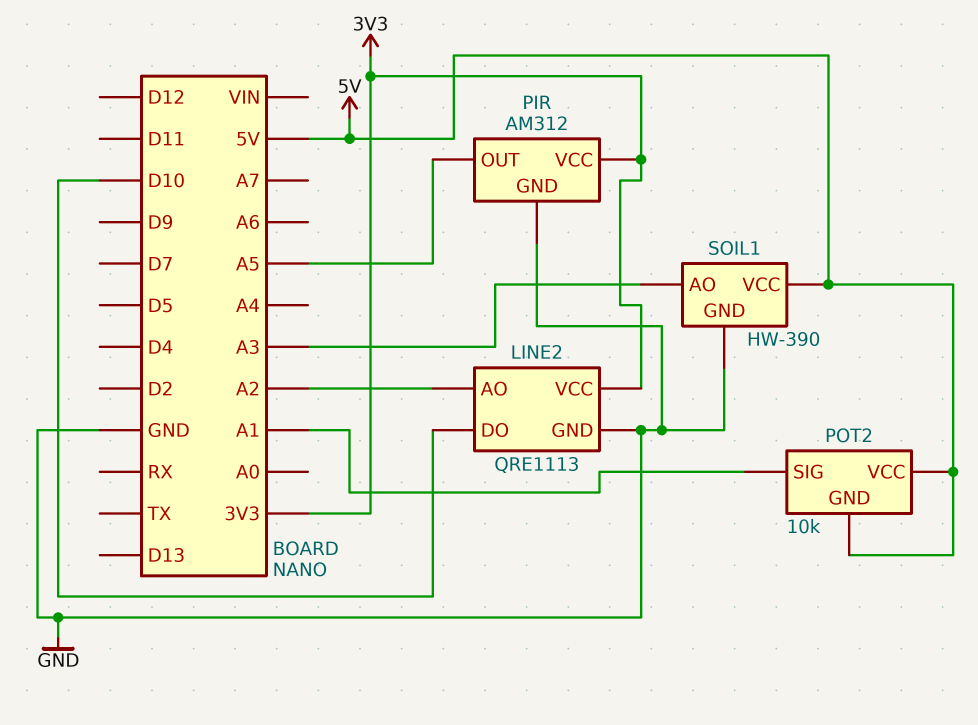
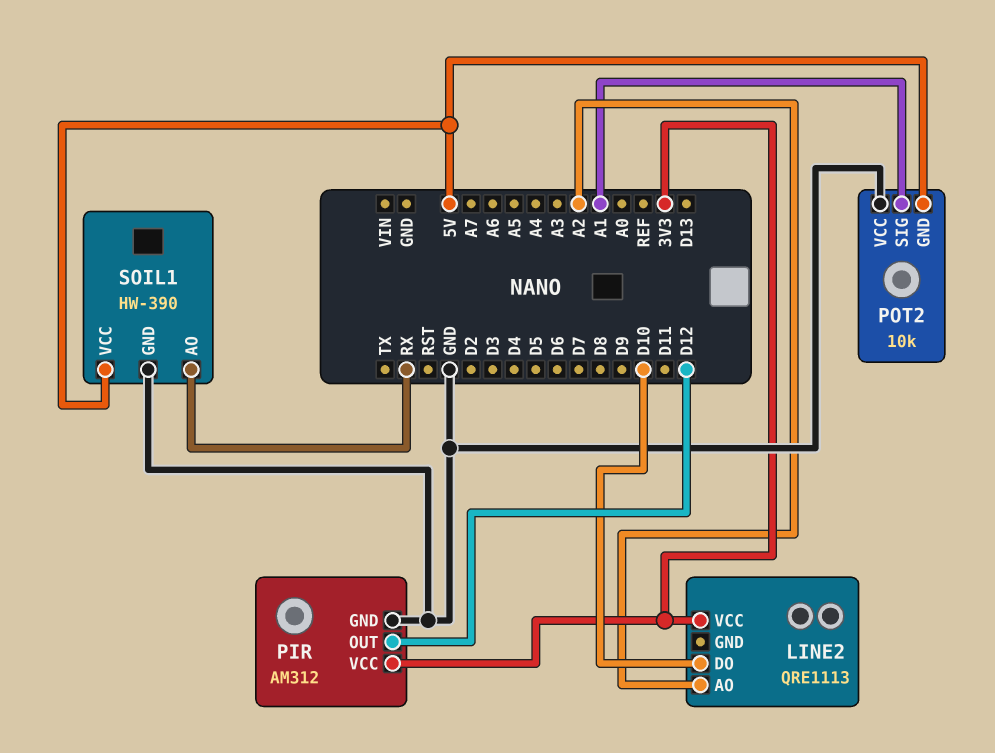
LINE2 pin GND: GND -> none
PIR pin OUT: A5 -> D12
POT2 pin VCC: 5V -> GND
SOIL1 pin AO: A3 -> RX

